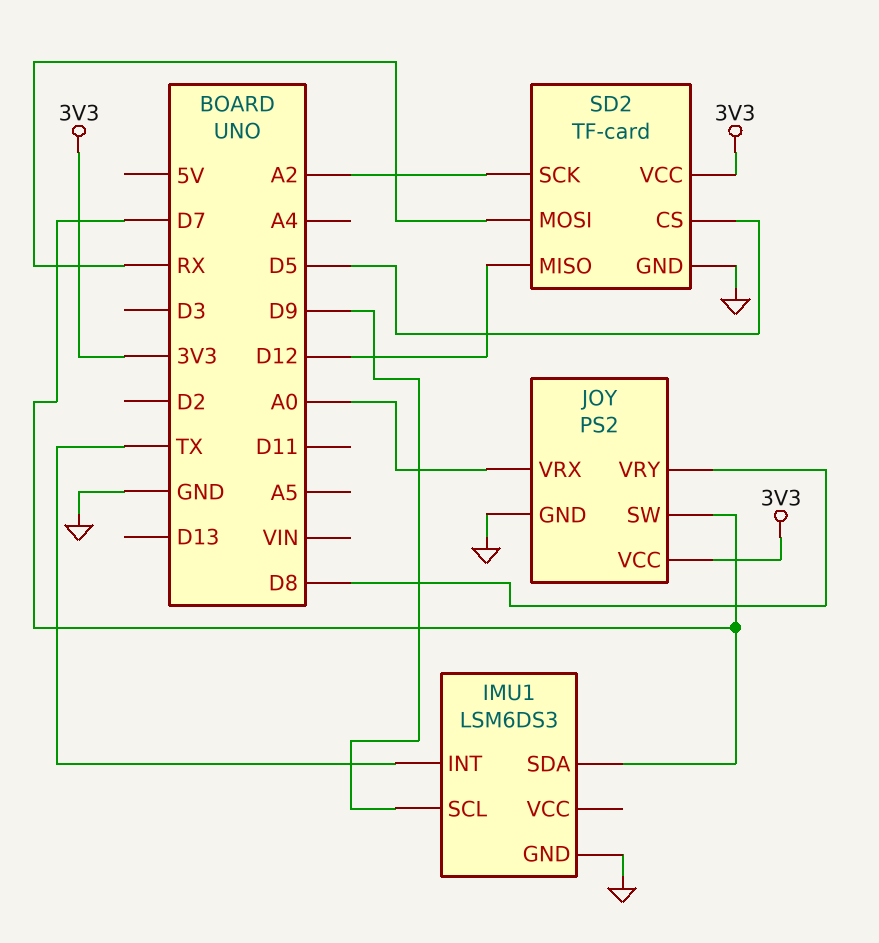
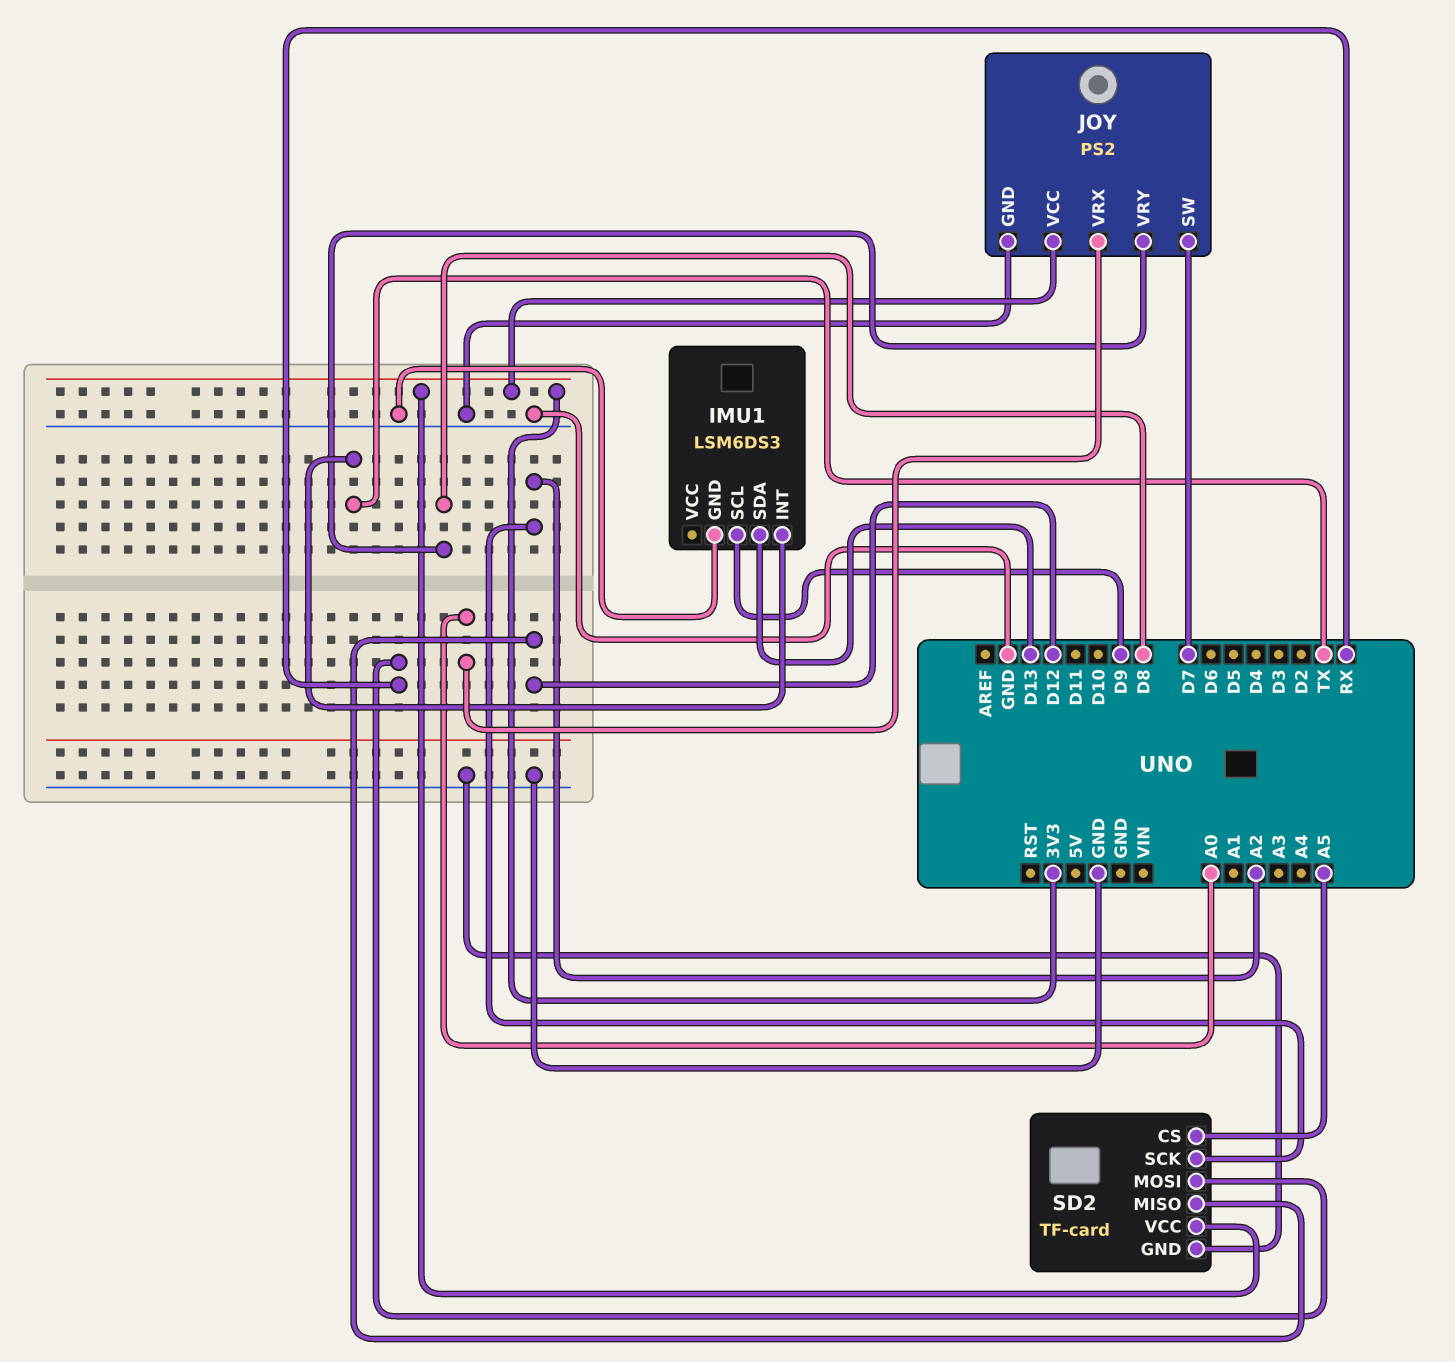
IMU1 pin SDA: D7 -> D13
SD2 pin CS: D5 -> A5

